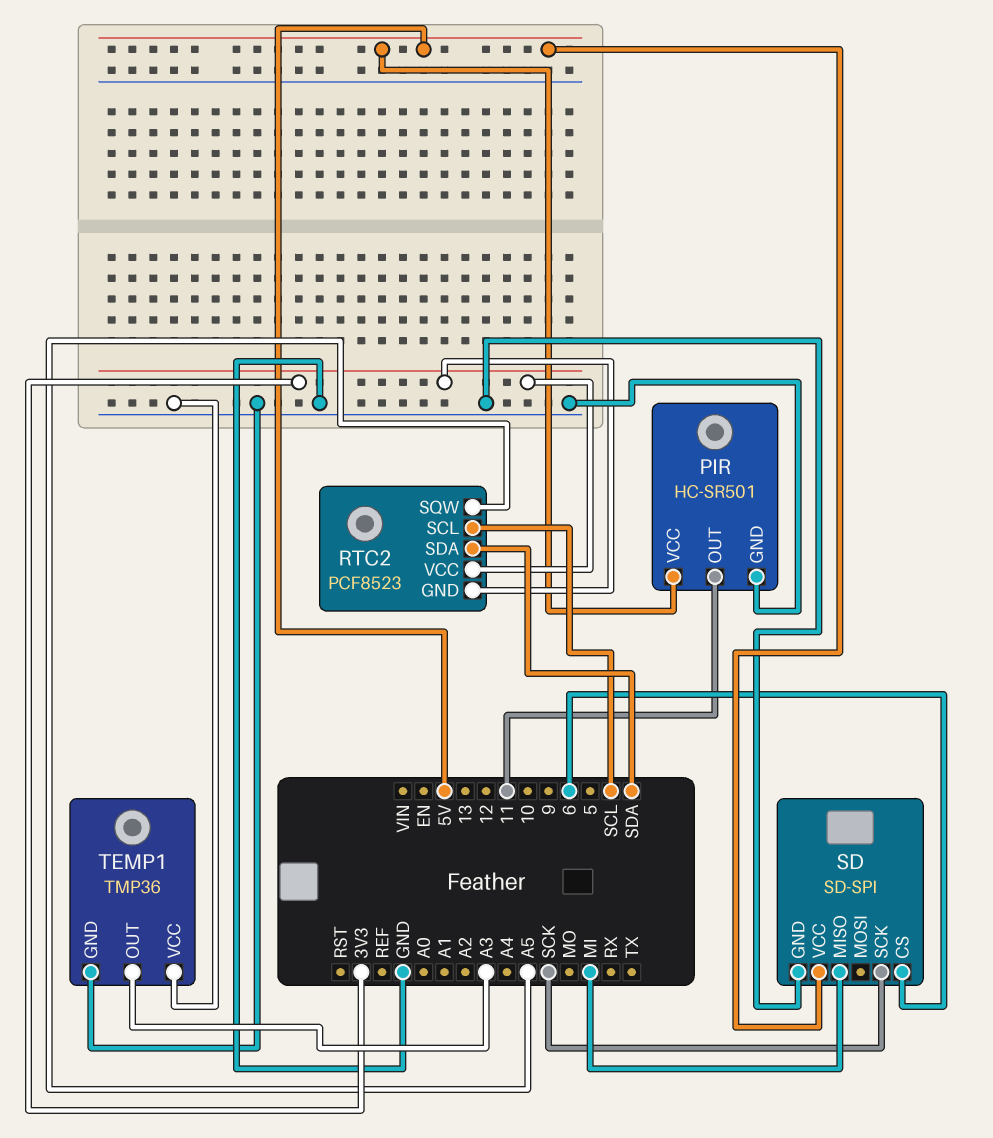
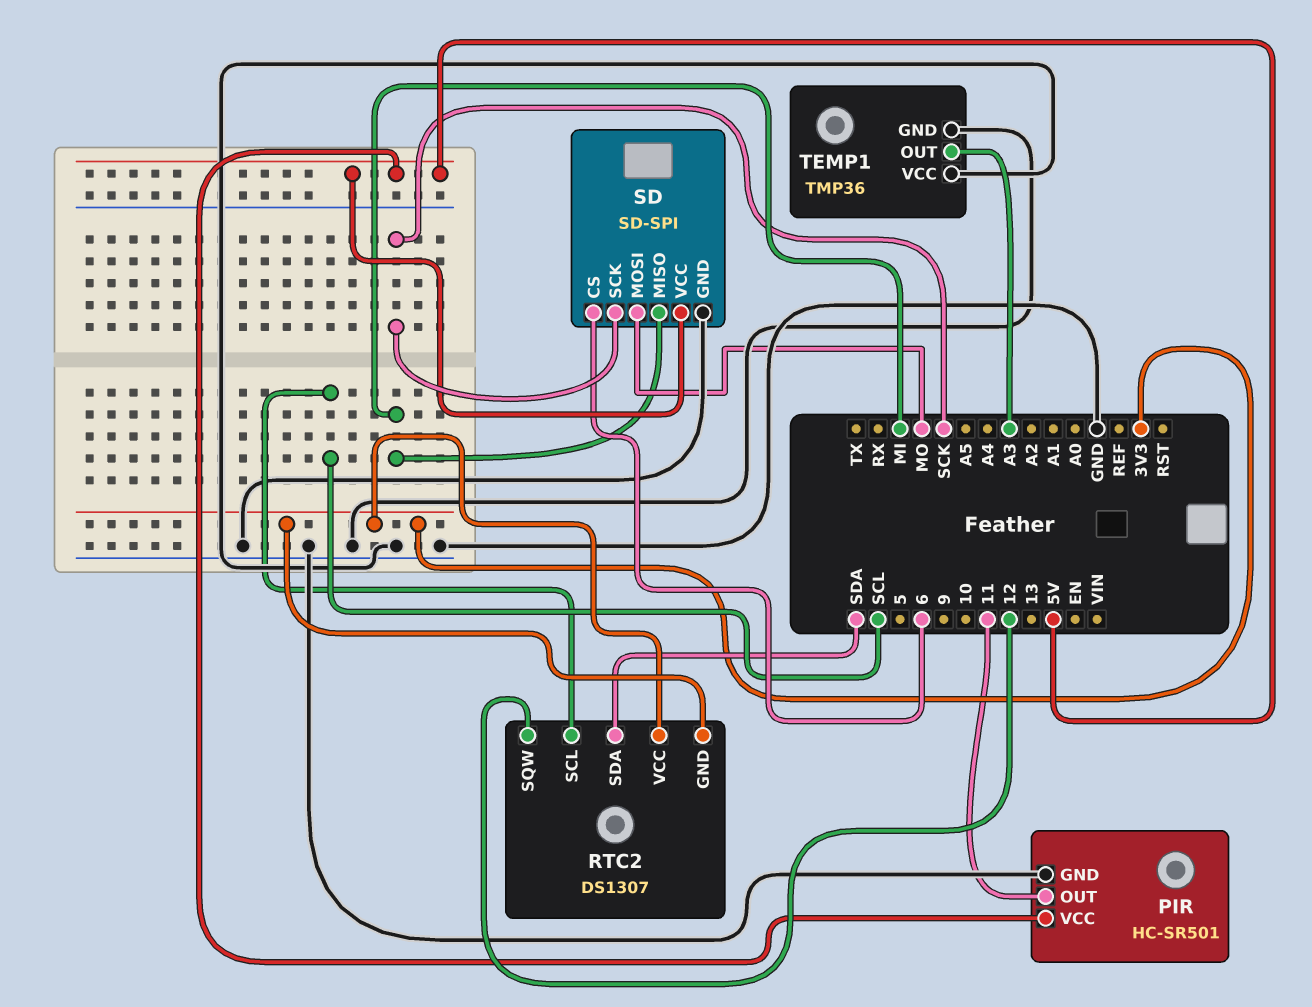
RTC2: PCF8523 -> DS1307
RTC2 pin SQW: A5 -> 12
SD pin MOSI: none -> MO

